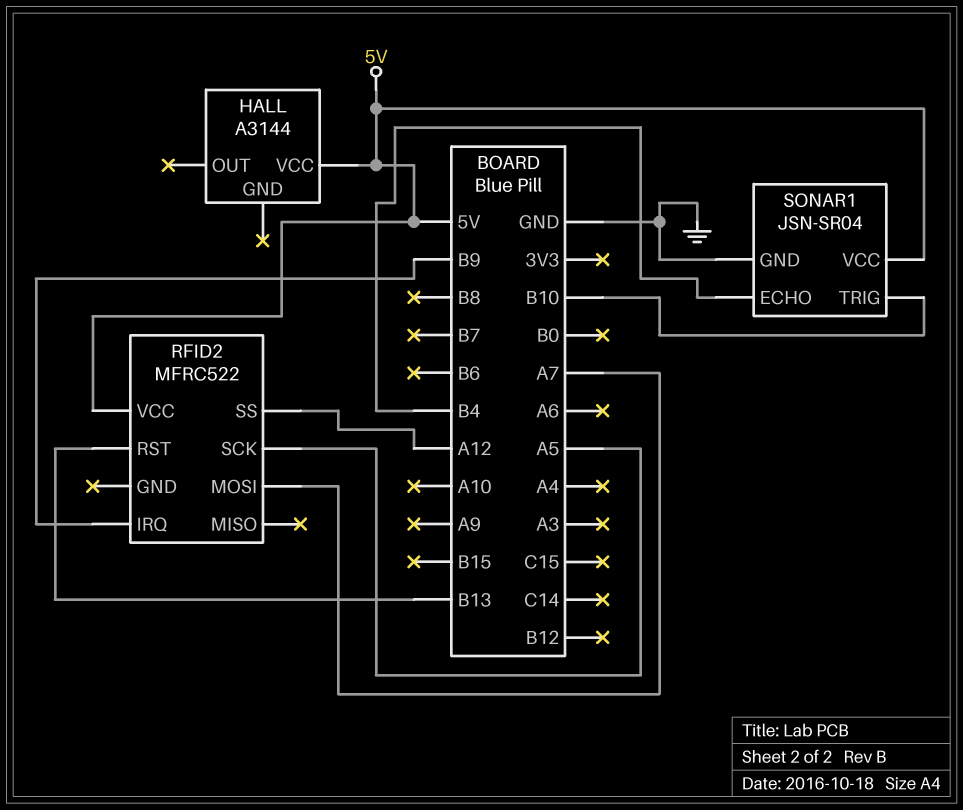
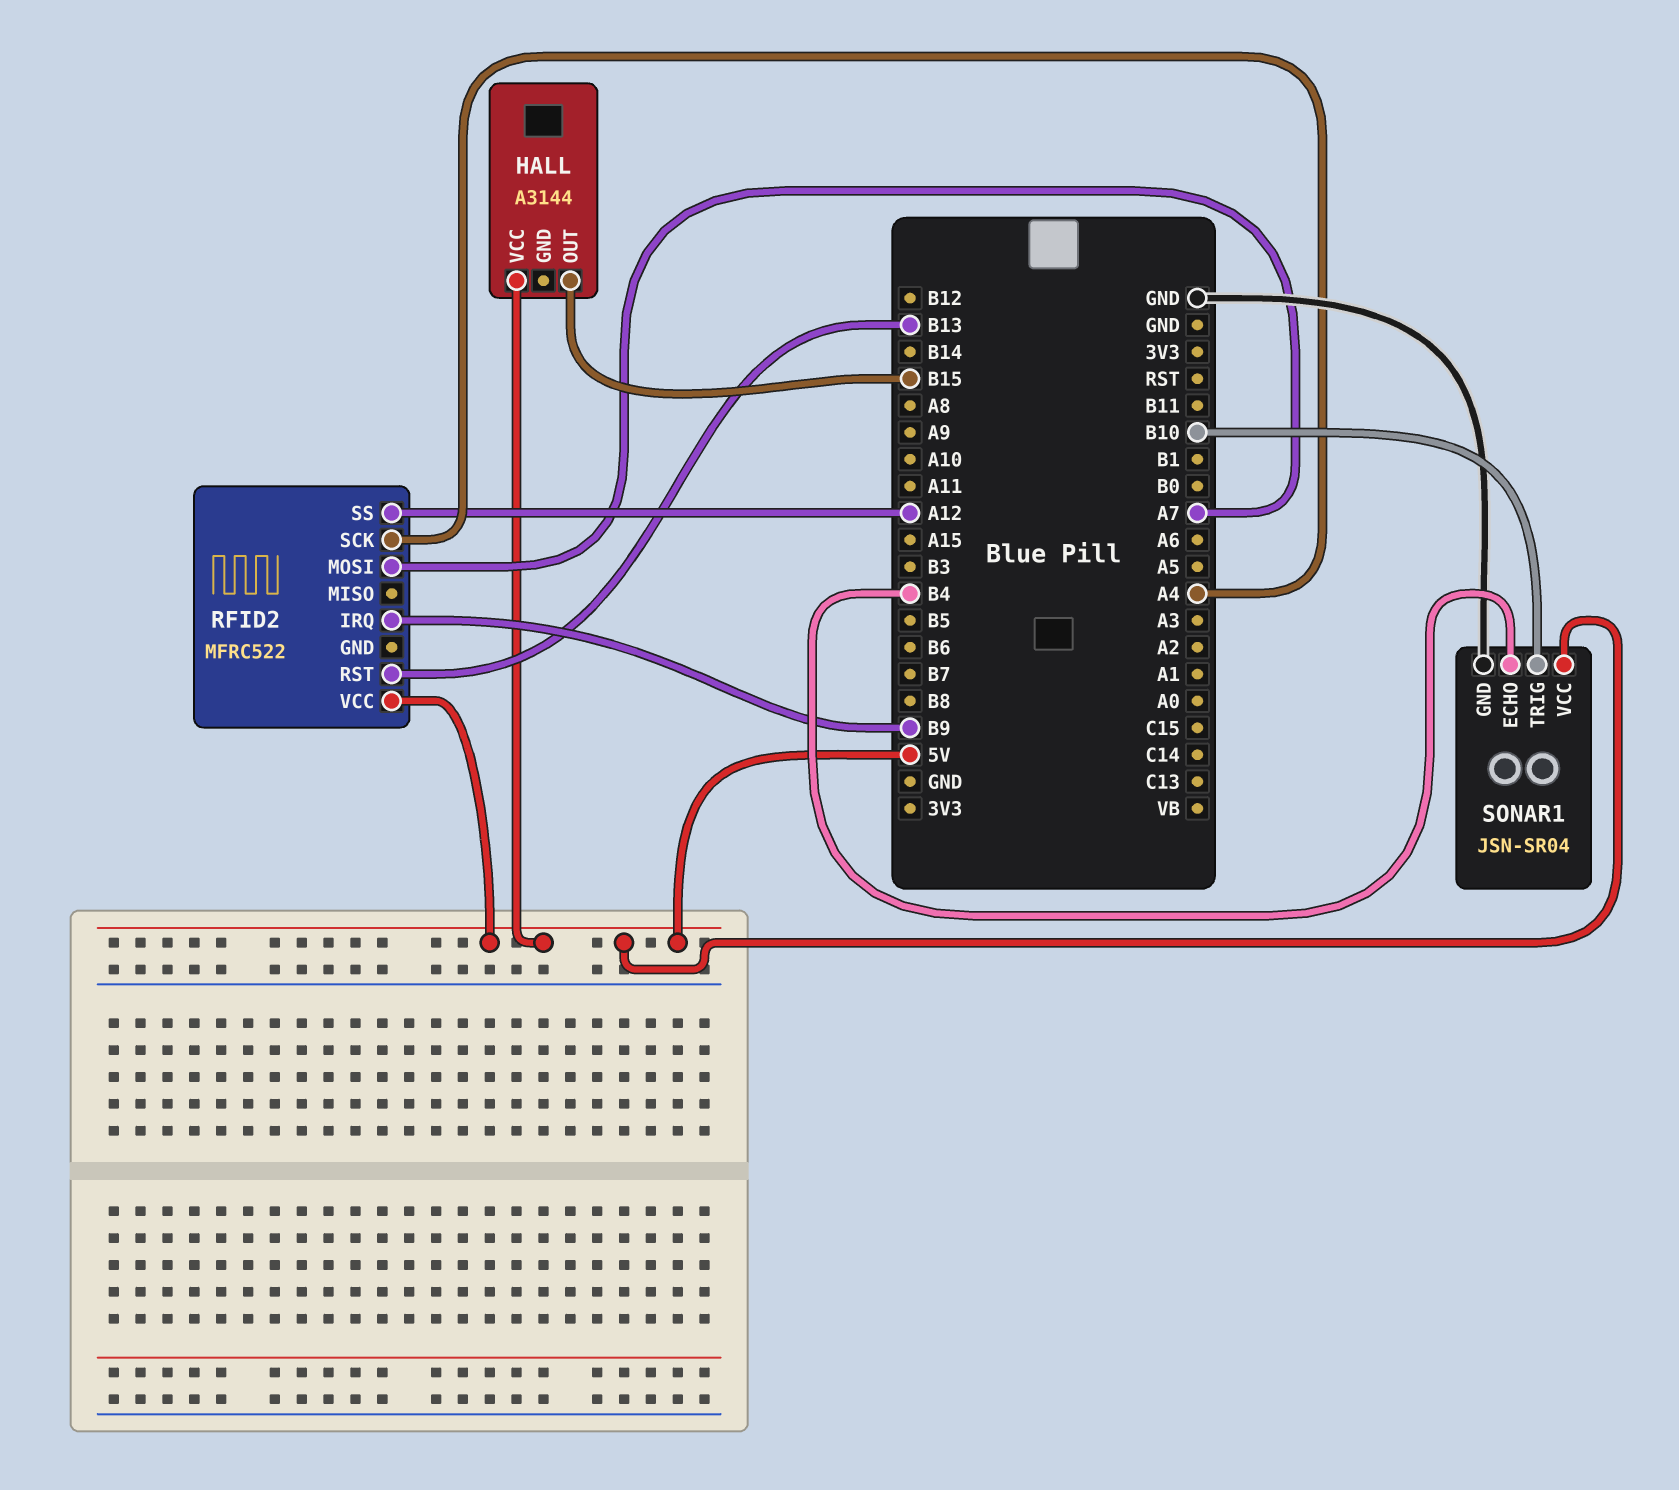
HALL pin OUT: none -> B15
RFID2 pin SCK: A5 -> A4

